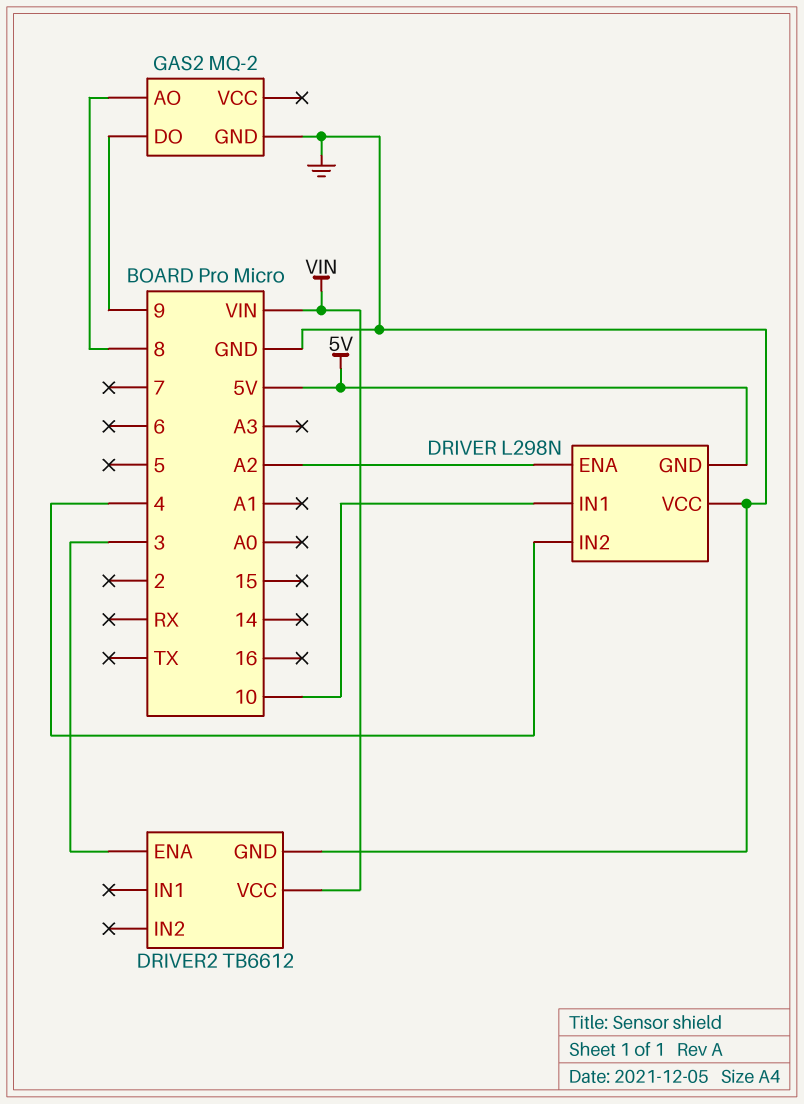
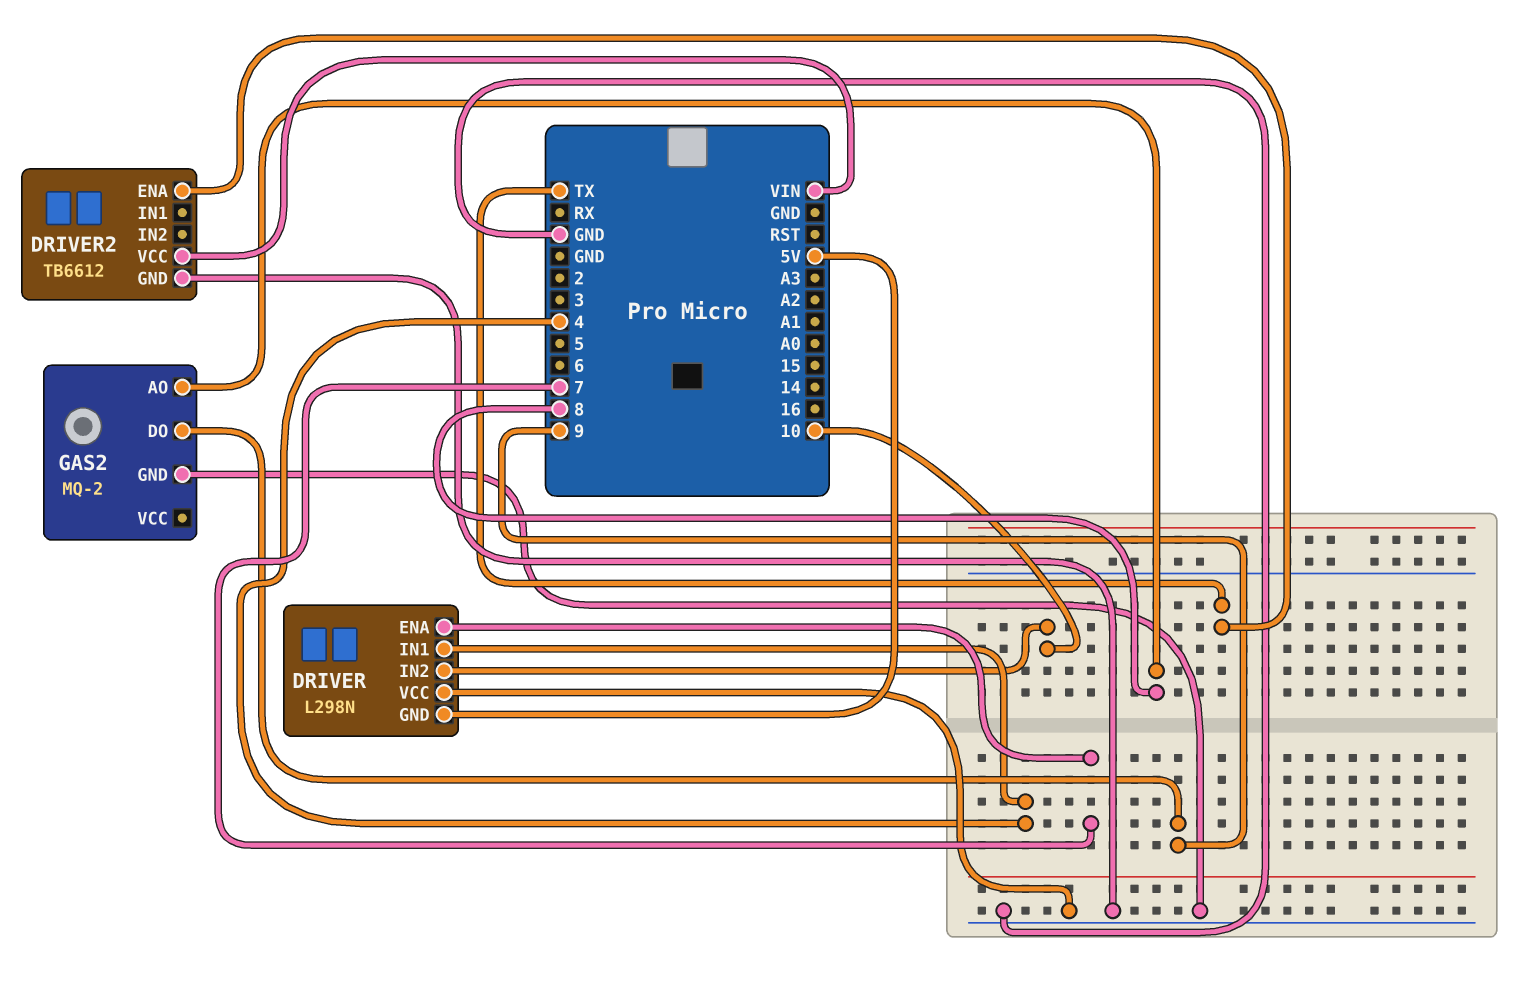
DRIVER pin ENA: A2 -> 7
DRIVER pin IN1: 10 -> 4
DRIVER pin IN2: 4 -> 10
DRIVER2 pin ENA: 3 -> TX

